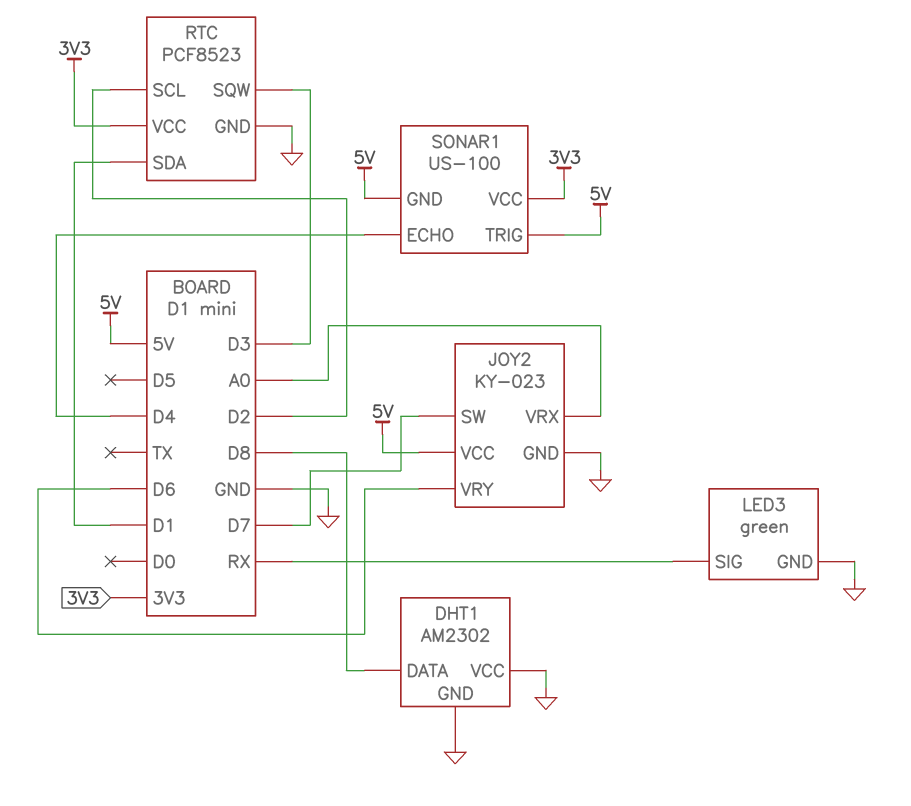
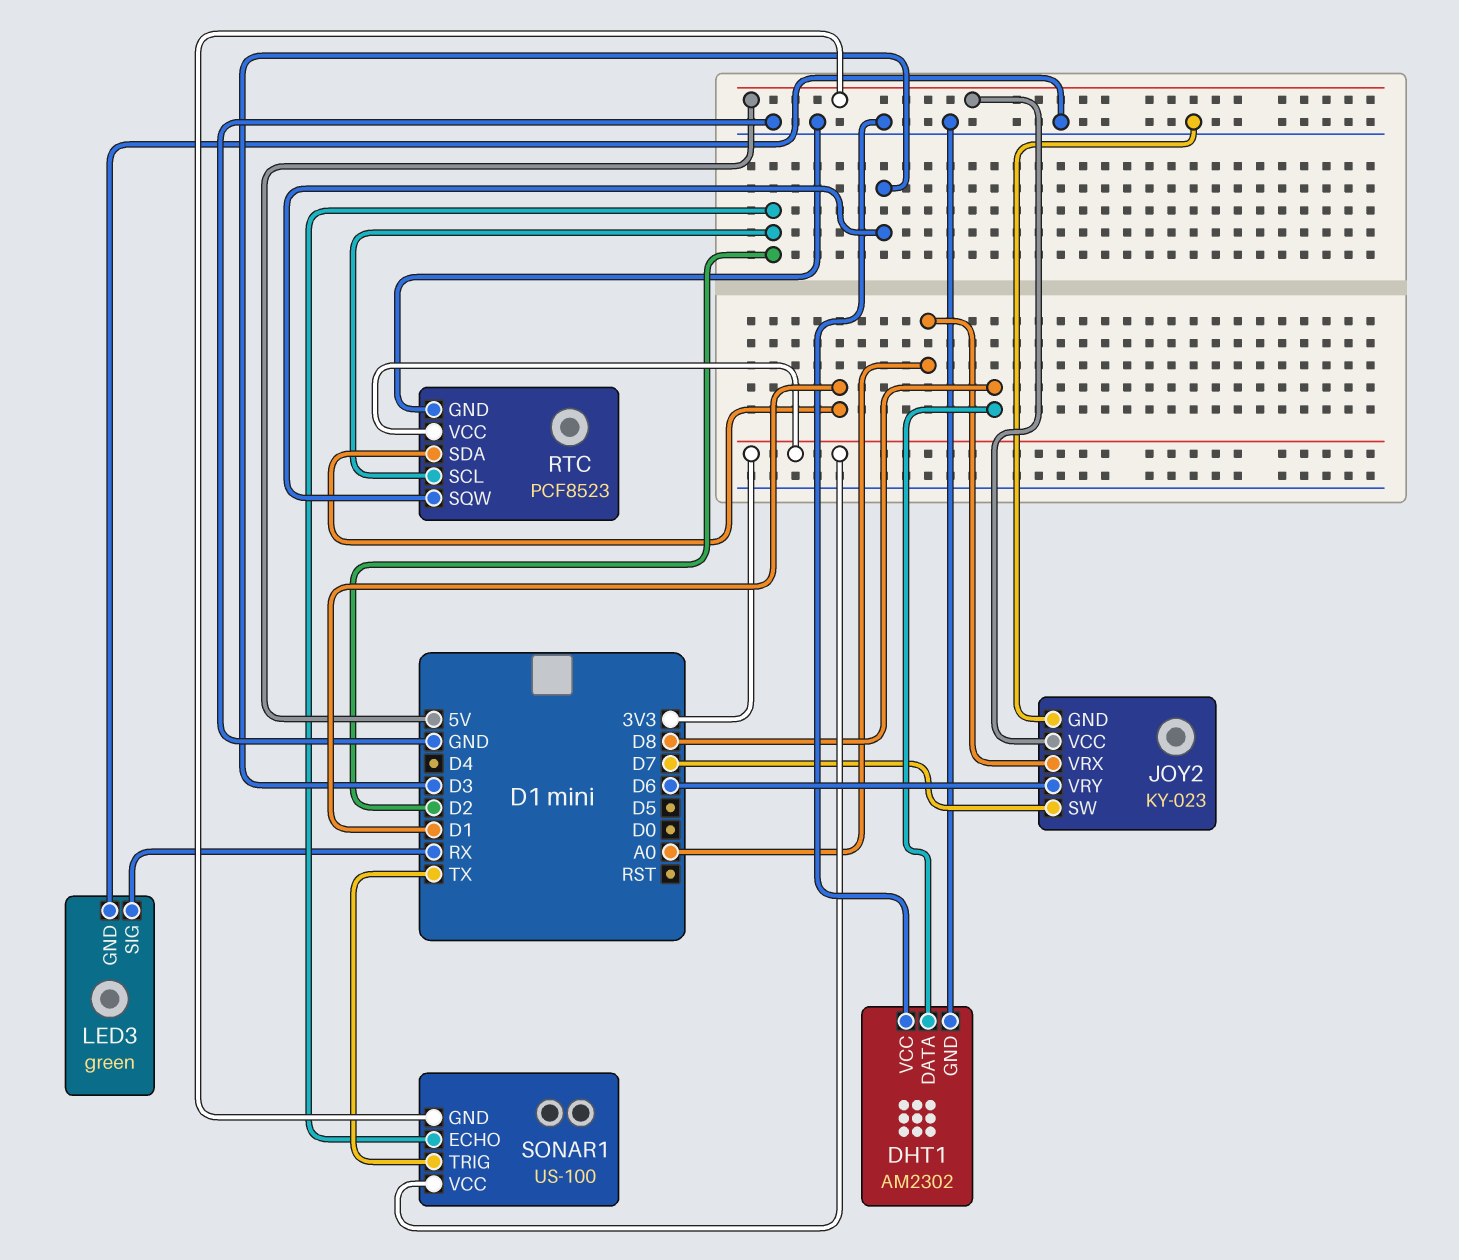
SONAR1 pin ECHO: D4 -> D2
SONAR1 pin TRIG: 5V -> TX

